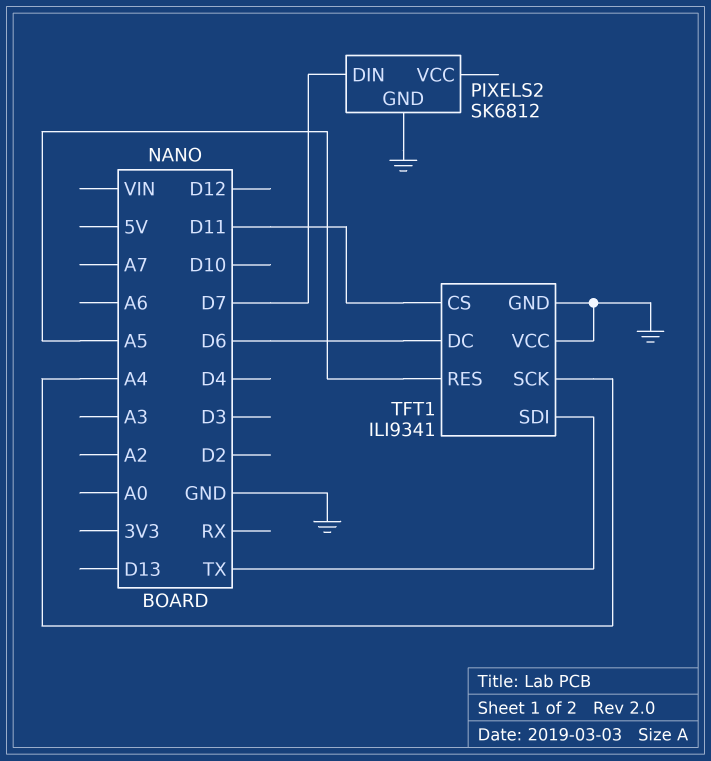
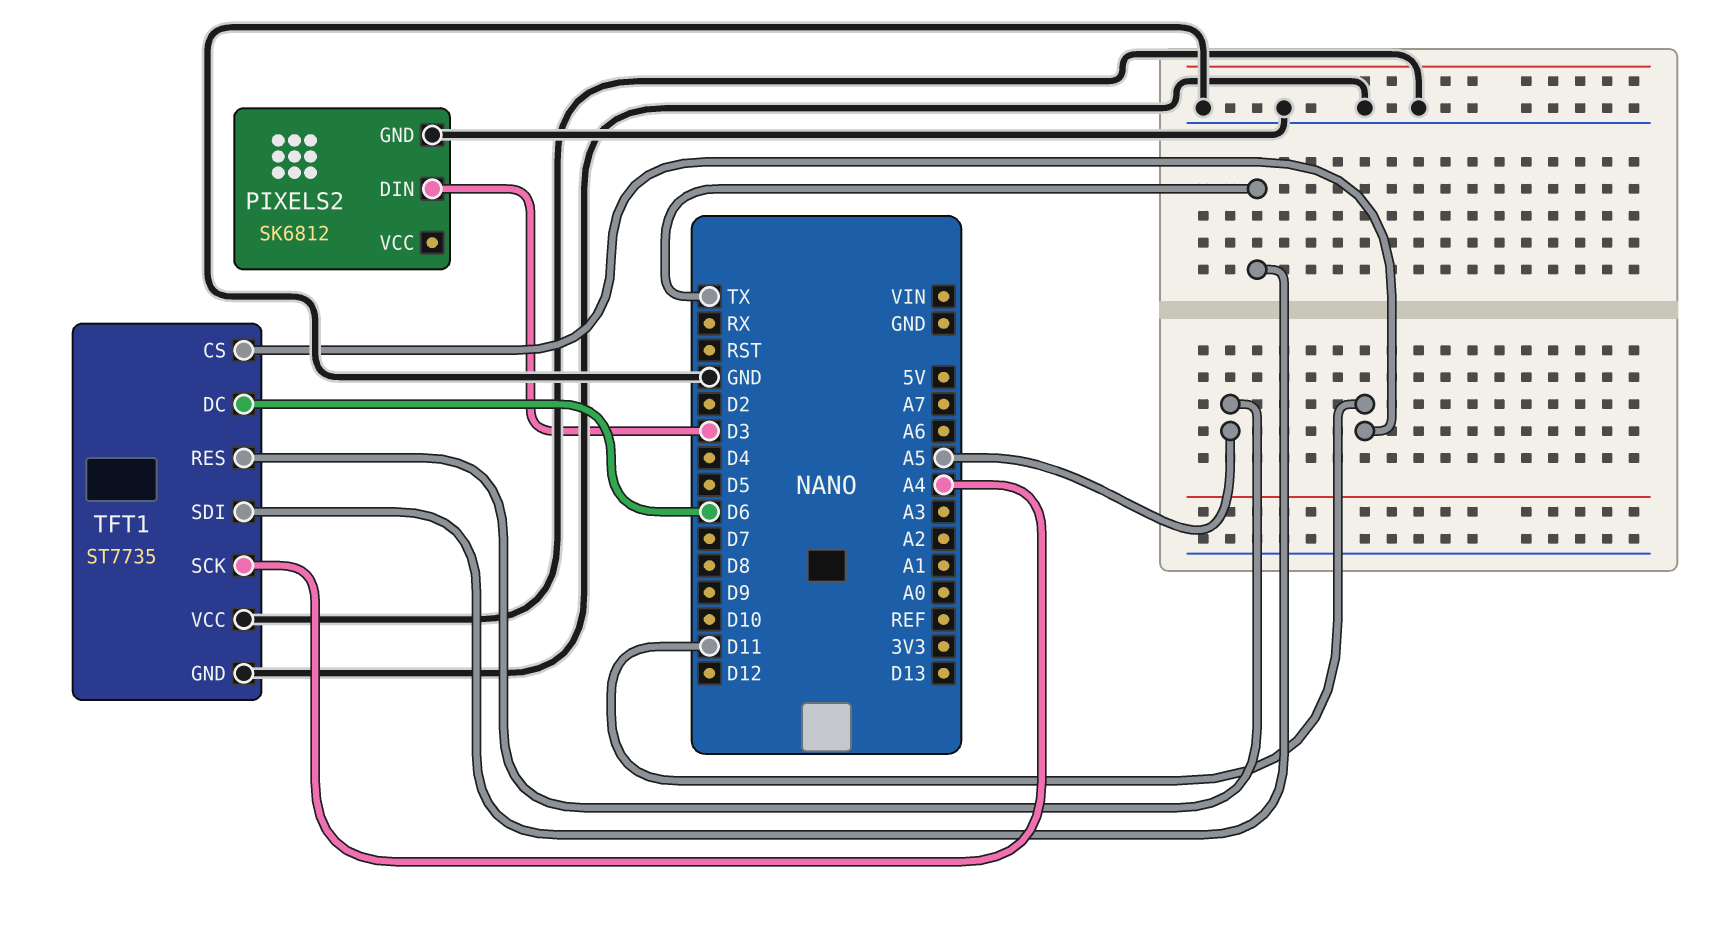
PIXELS2 pin DIN: D7 -> D3
TFT1: ILI9341 -> ST7735

